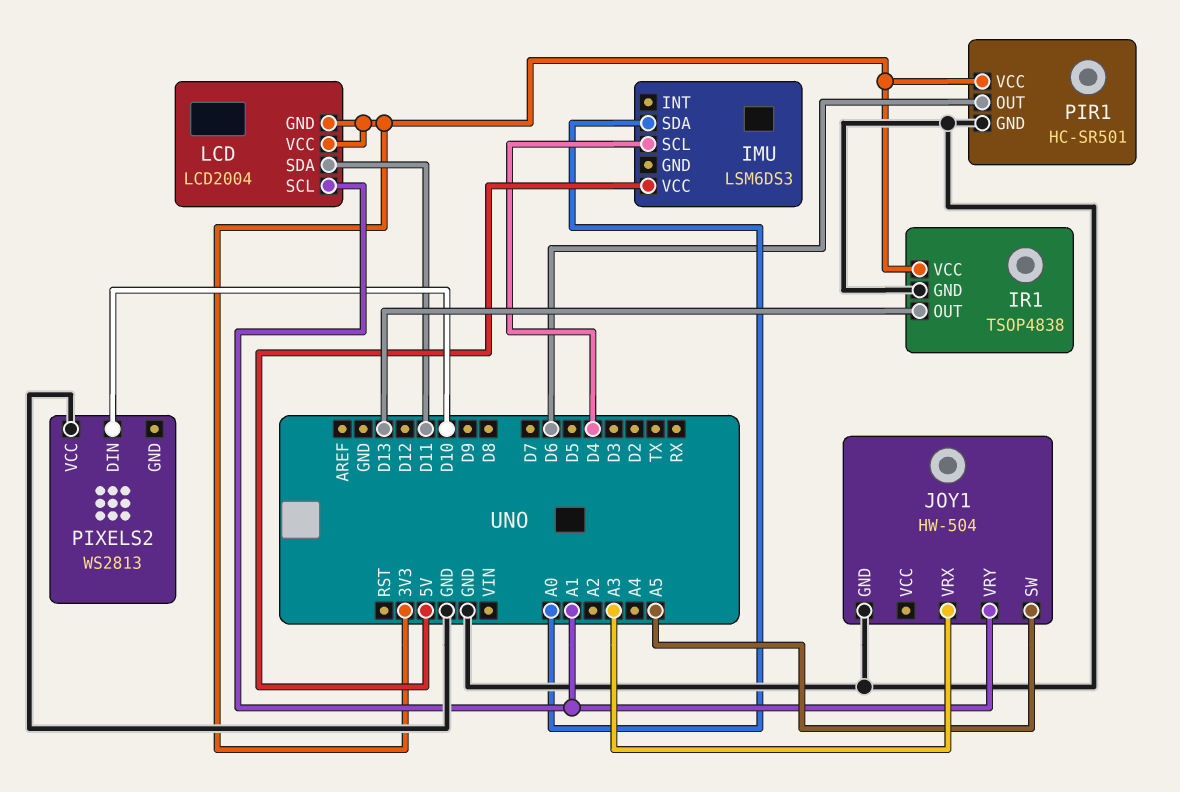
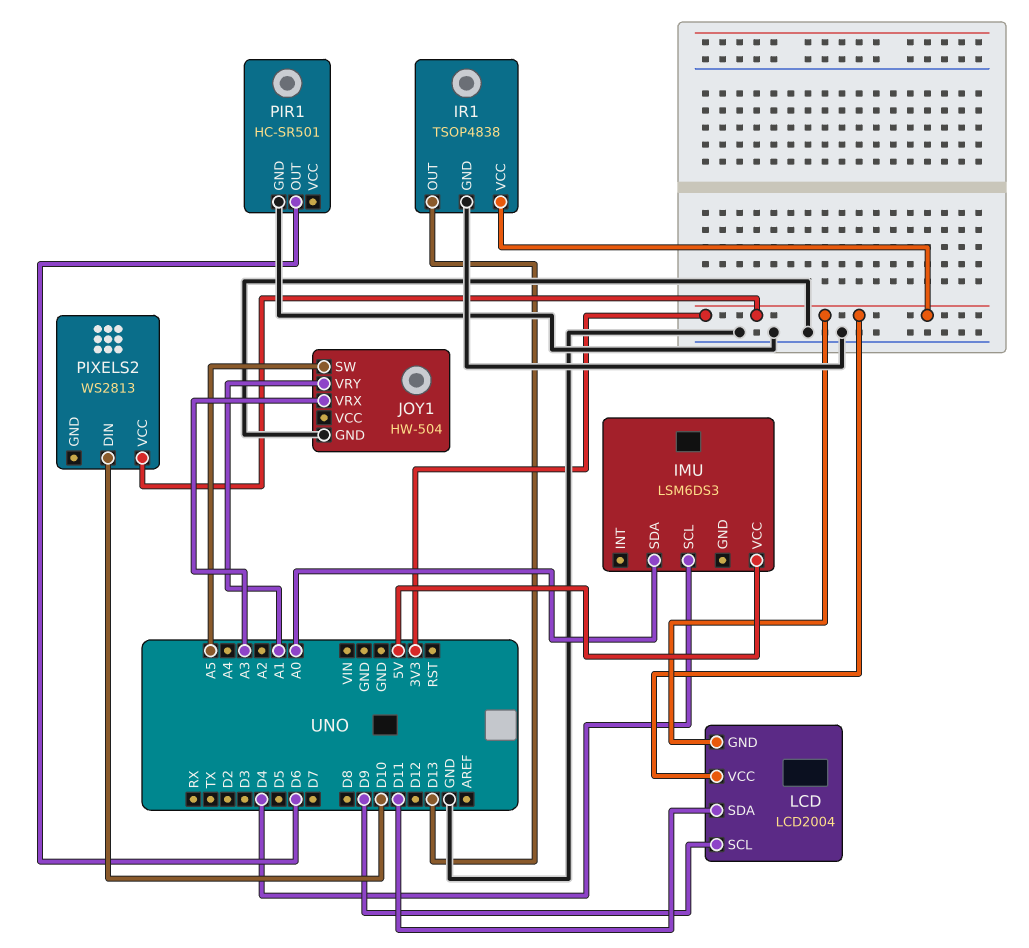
LCD pin SCL: A1 -> D9
PIR1 pin VCC: 3V3 -> none
PIXELS2 pin VCC: GND -> 3V3

